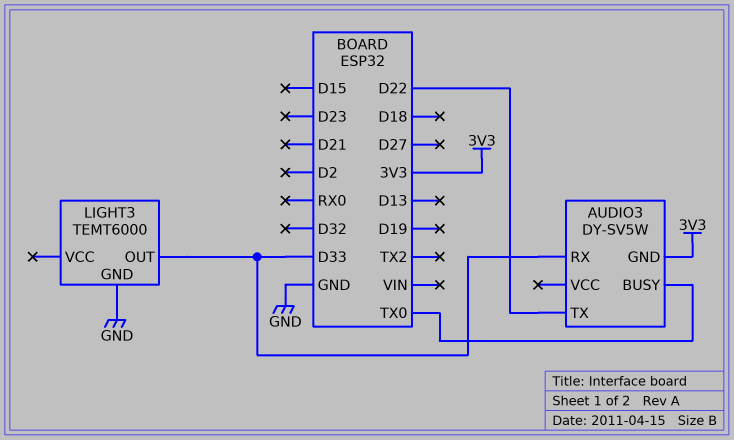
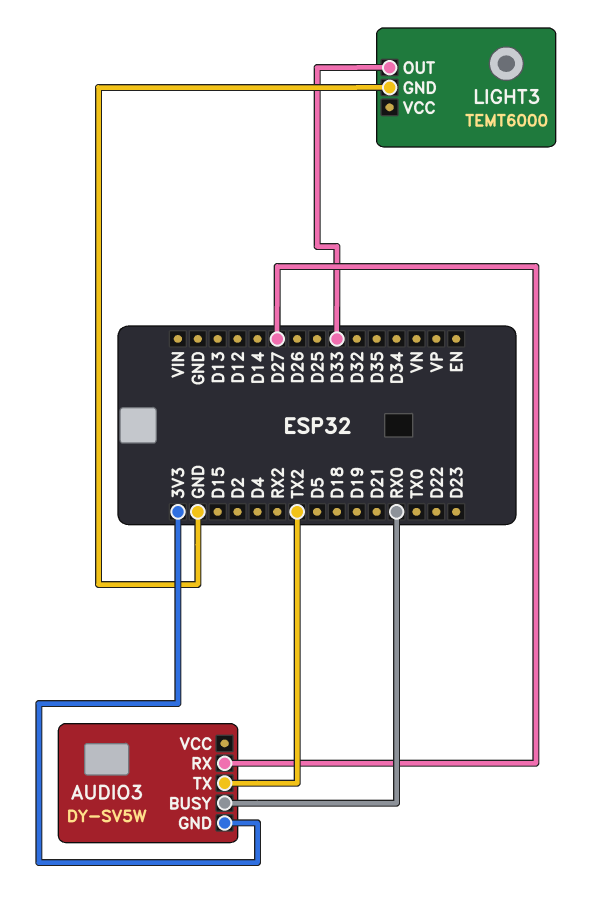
AUDIO3 pin BUSY: TX0 -> RX0
AUDIO3 pin RX: D33 -> D27
AUDIO3 pin TX: D22 -> TX2

